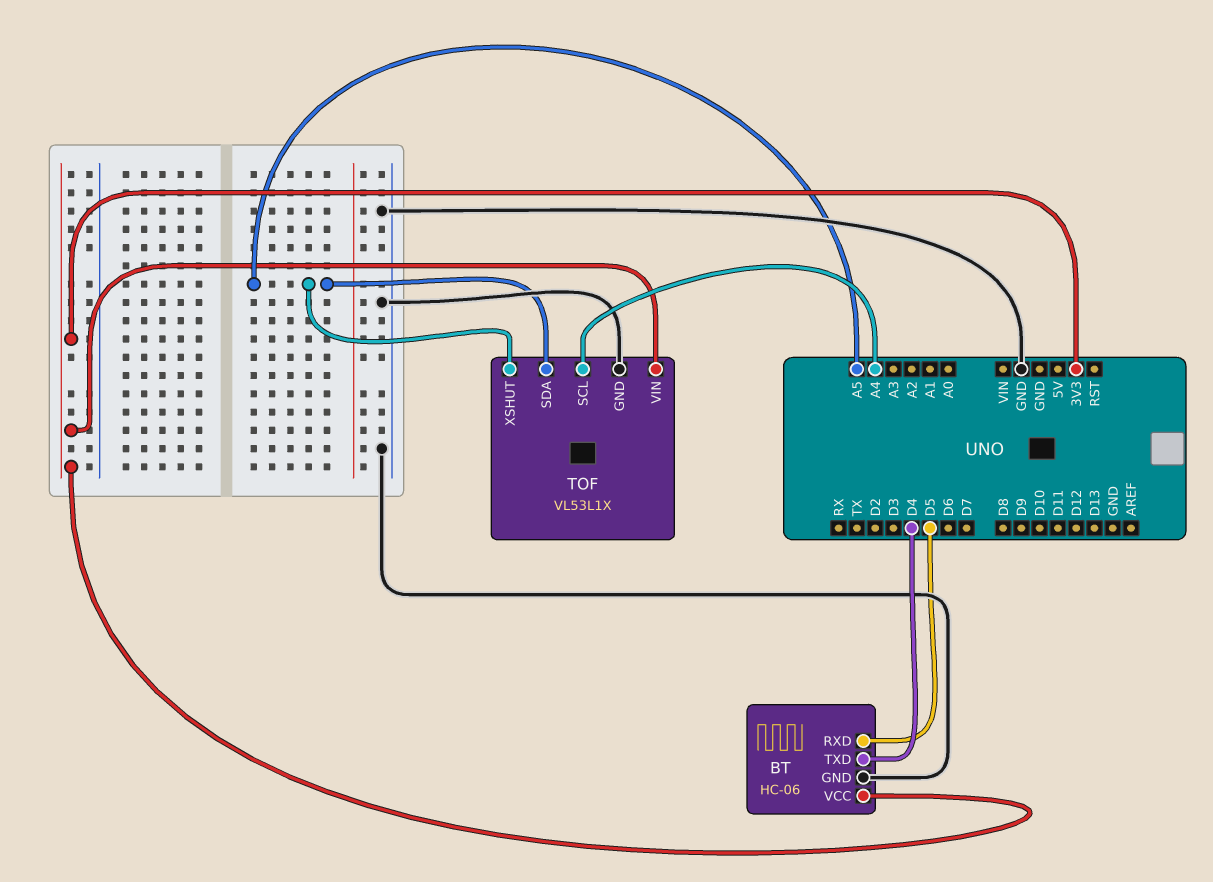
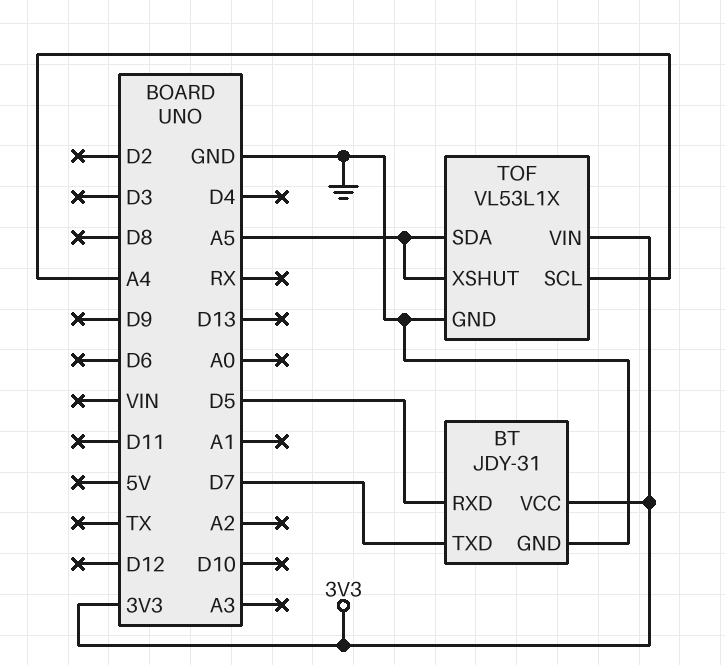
BT: HC-06 -> JDY-31
BT pin TXD: D4 -> D7

